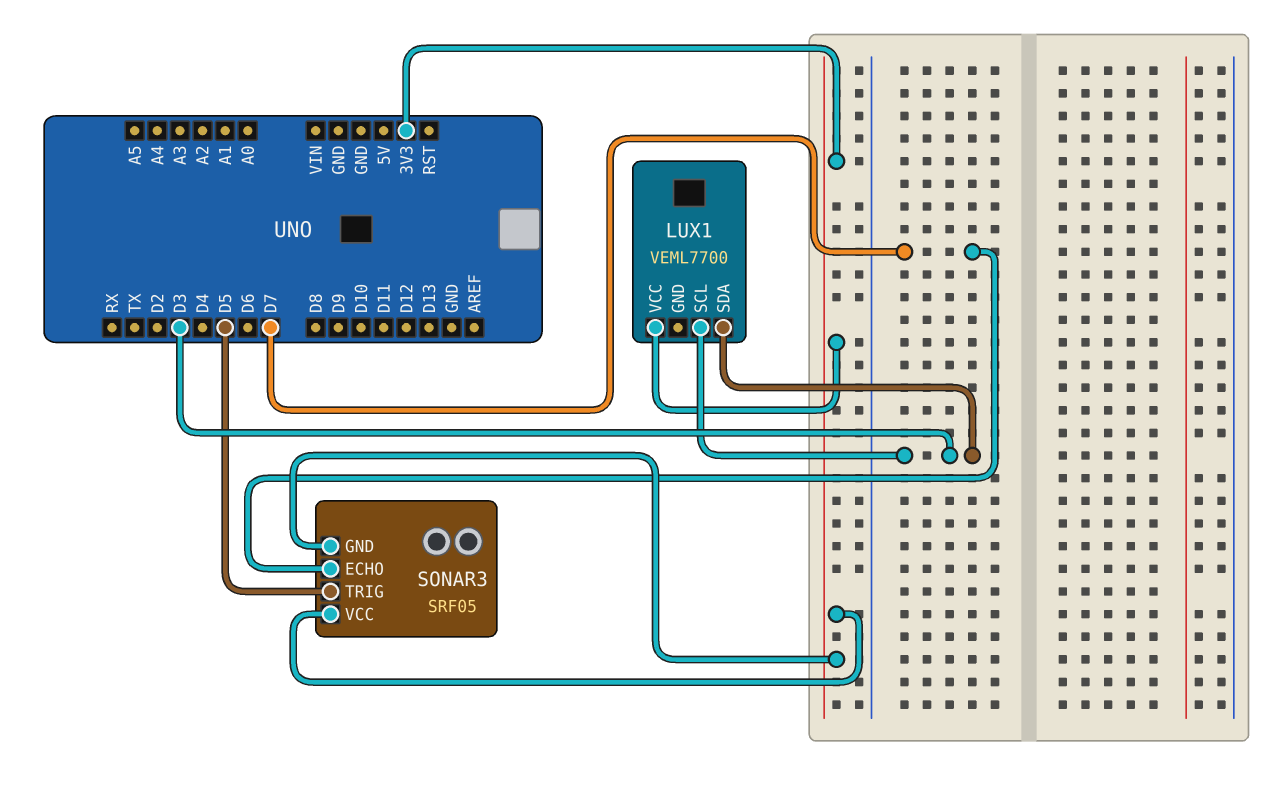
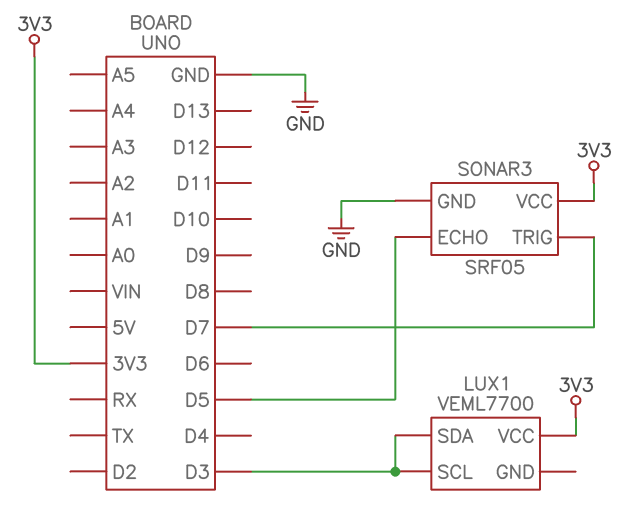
SONAR3 pin ECHO: D7 -> D5
SONAR3 pin GND: 3V3 -> GND
SONAR3 pin TRIG: D5 -> D7

